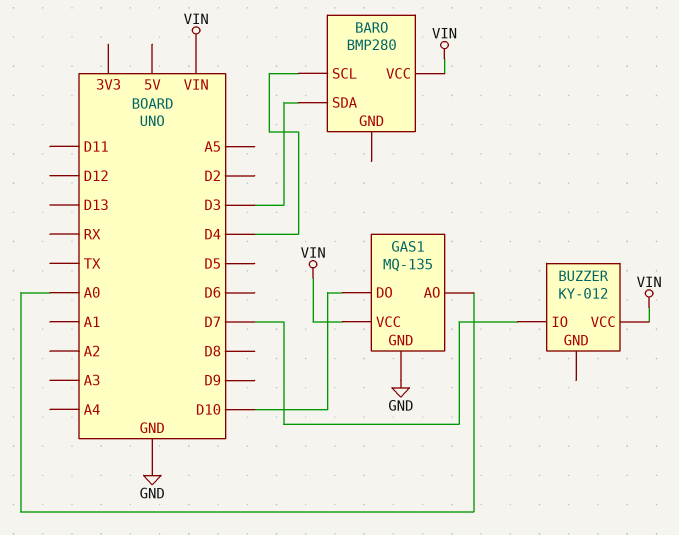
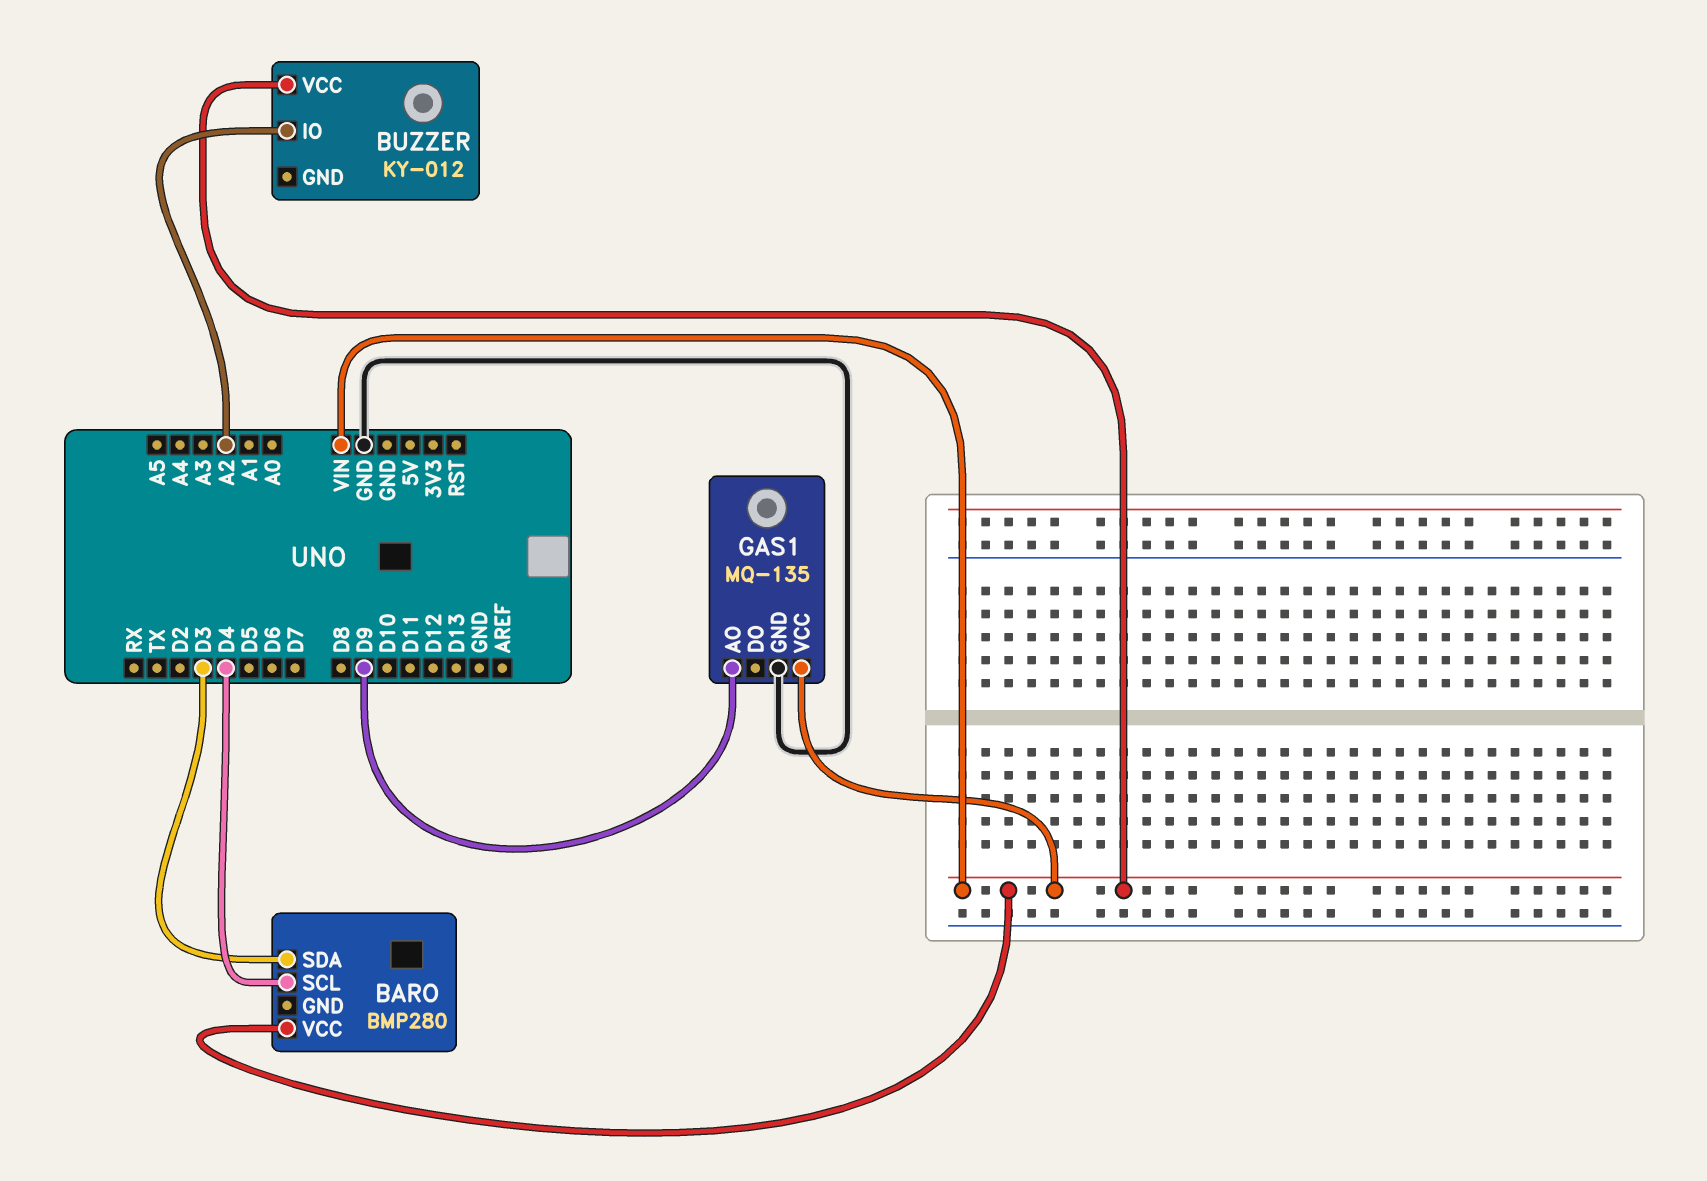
BUZZER pin IO: D7 -> A2
GAS1 pin AO: A0 -> D9
GAS1 pin DO: D10 -> none

